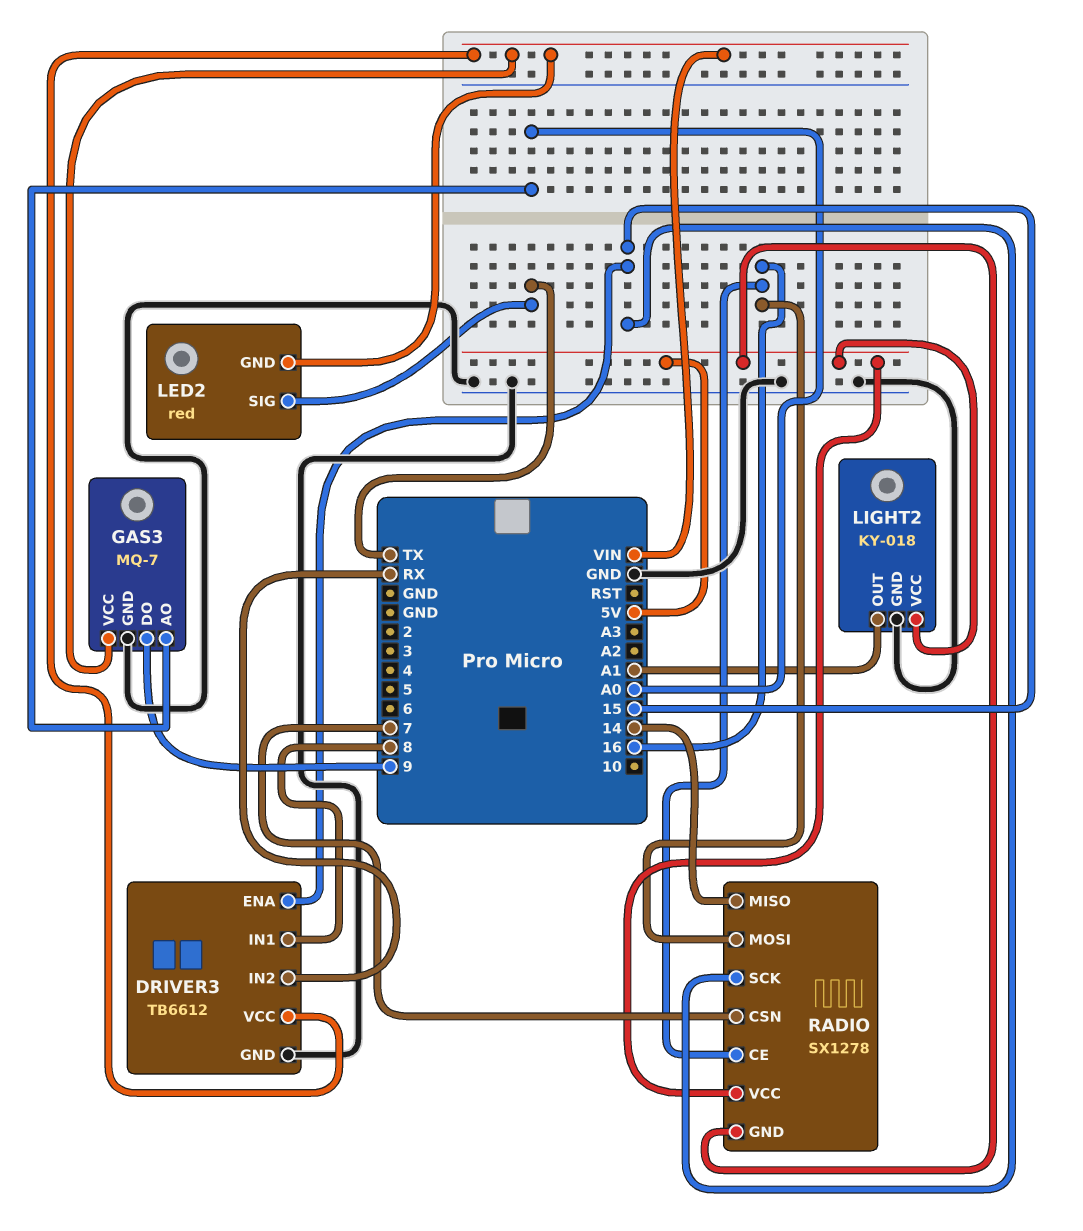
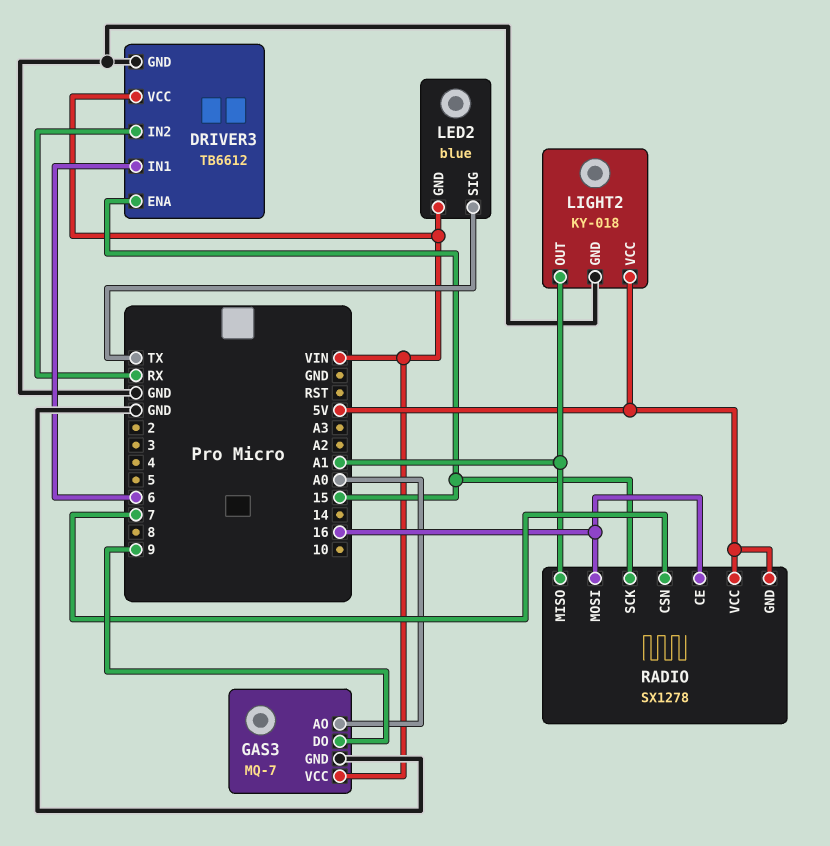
DRIVER3 pin IN1: 8 -> 6
LED2: red -> blue
RADIO pin MISO: 14 -> A1

